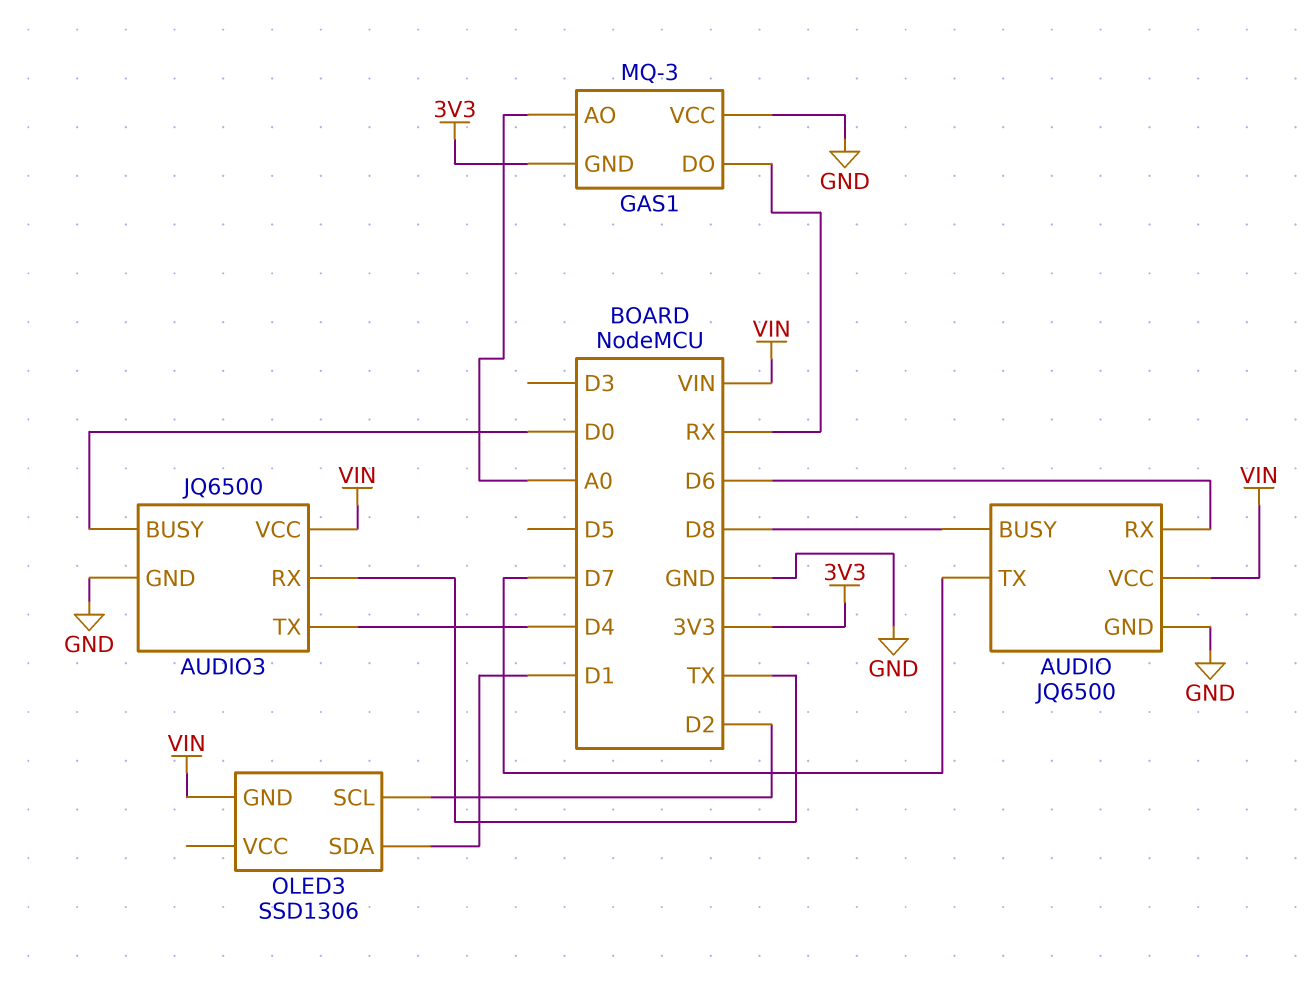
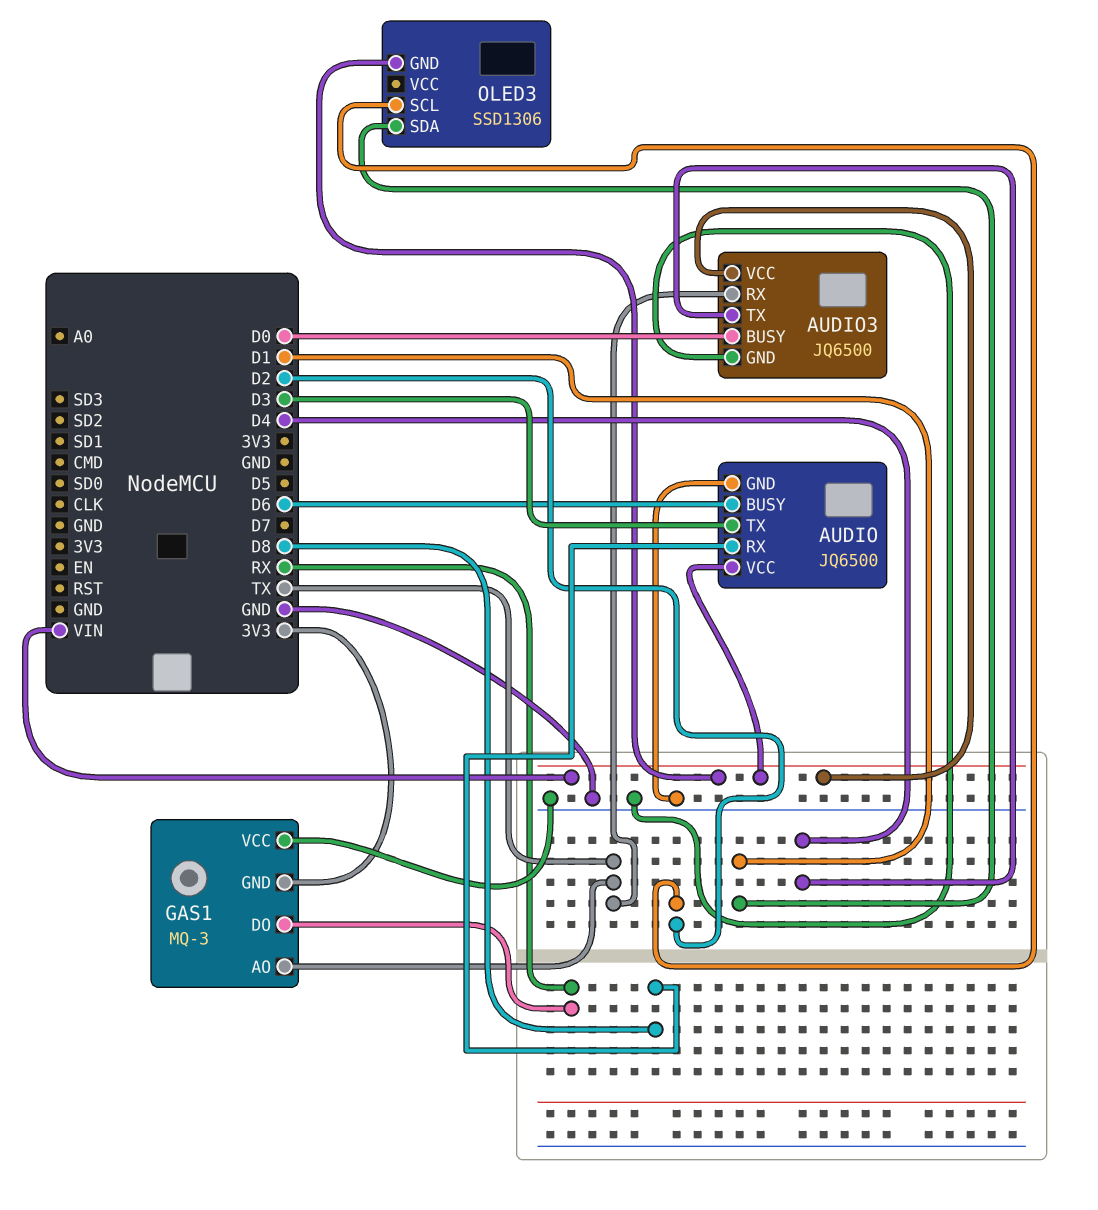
AUDIO pin BUSY: D8 -> D6
AUDIO pin RX: D6 -> D8
AUDIO pin TX: D7 -> D3
GAS1 pin AO: A0 -> TX

